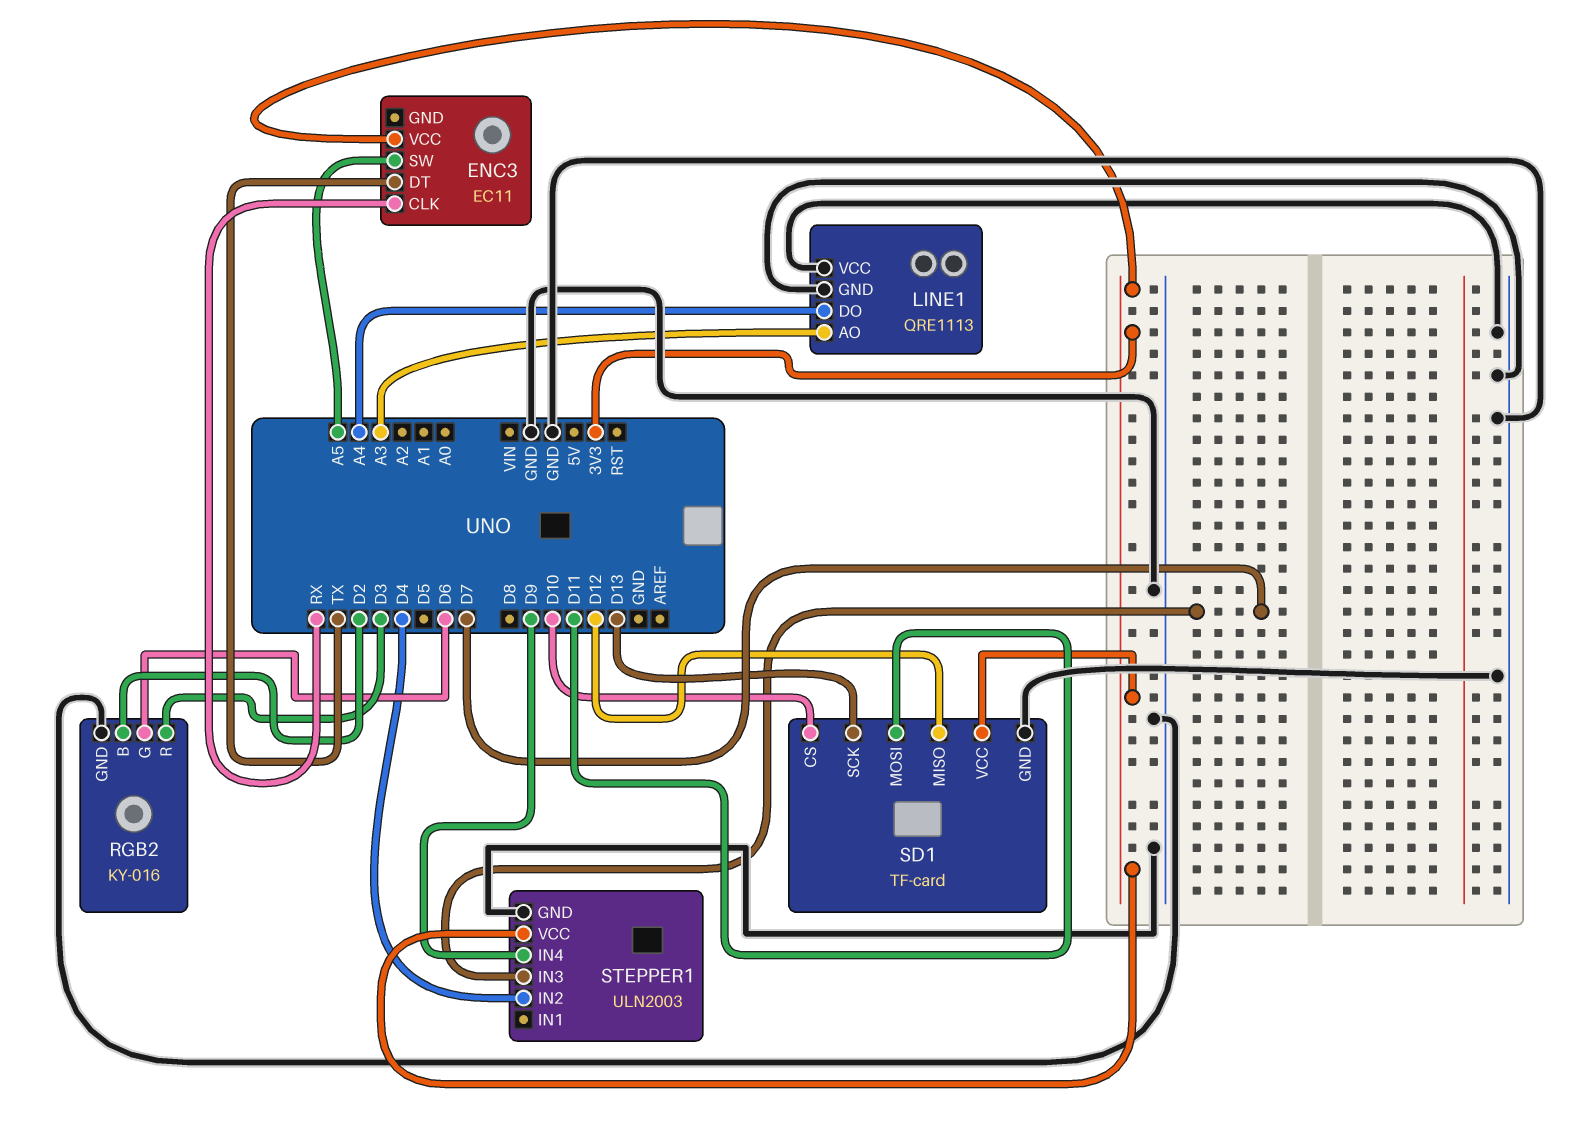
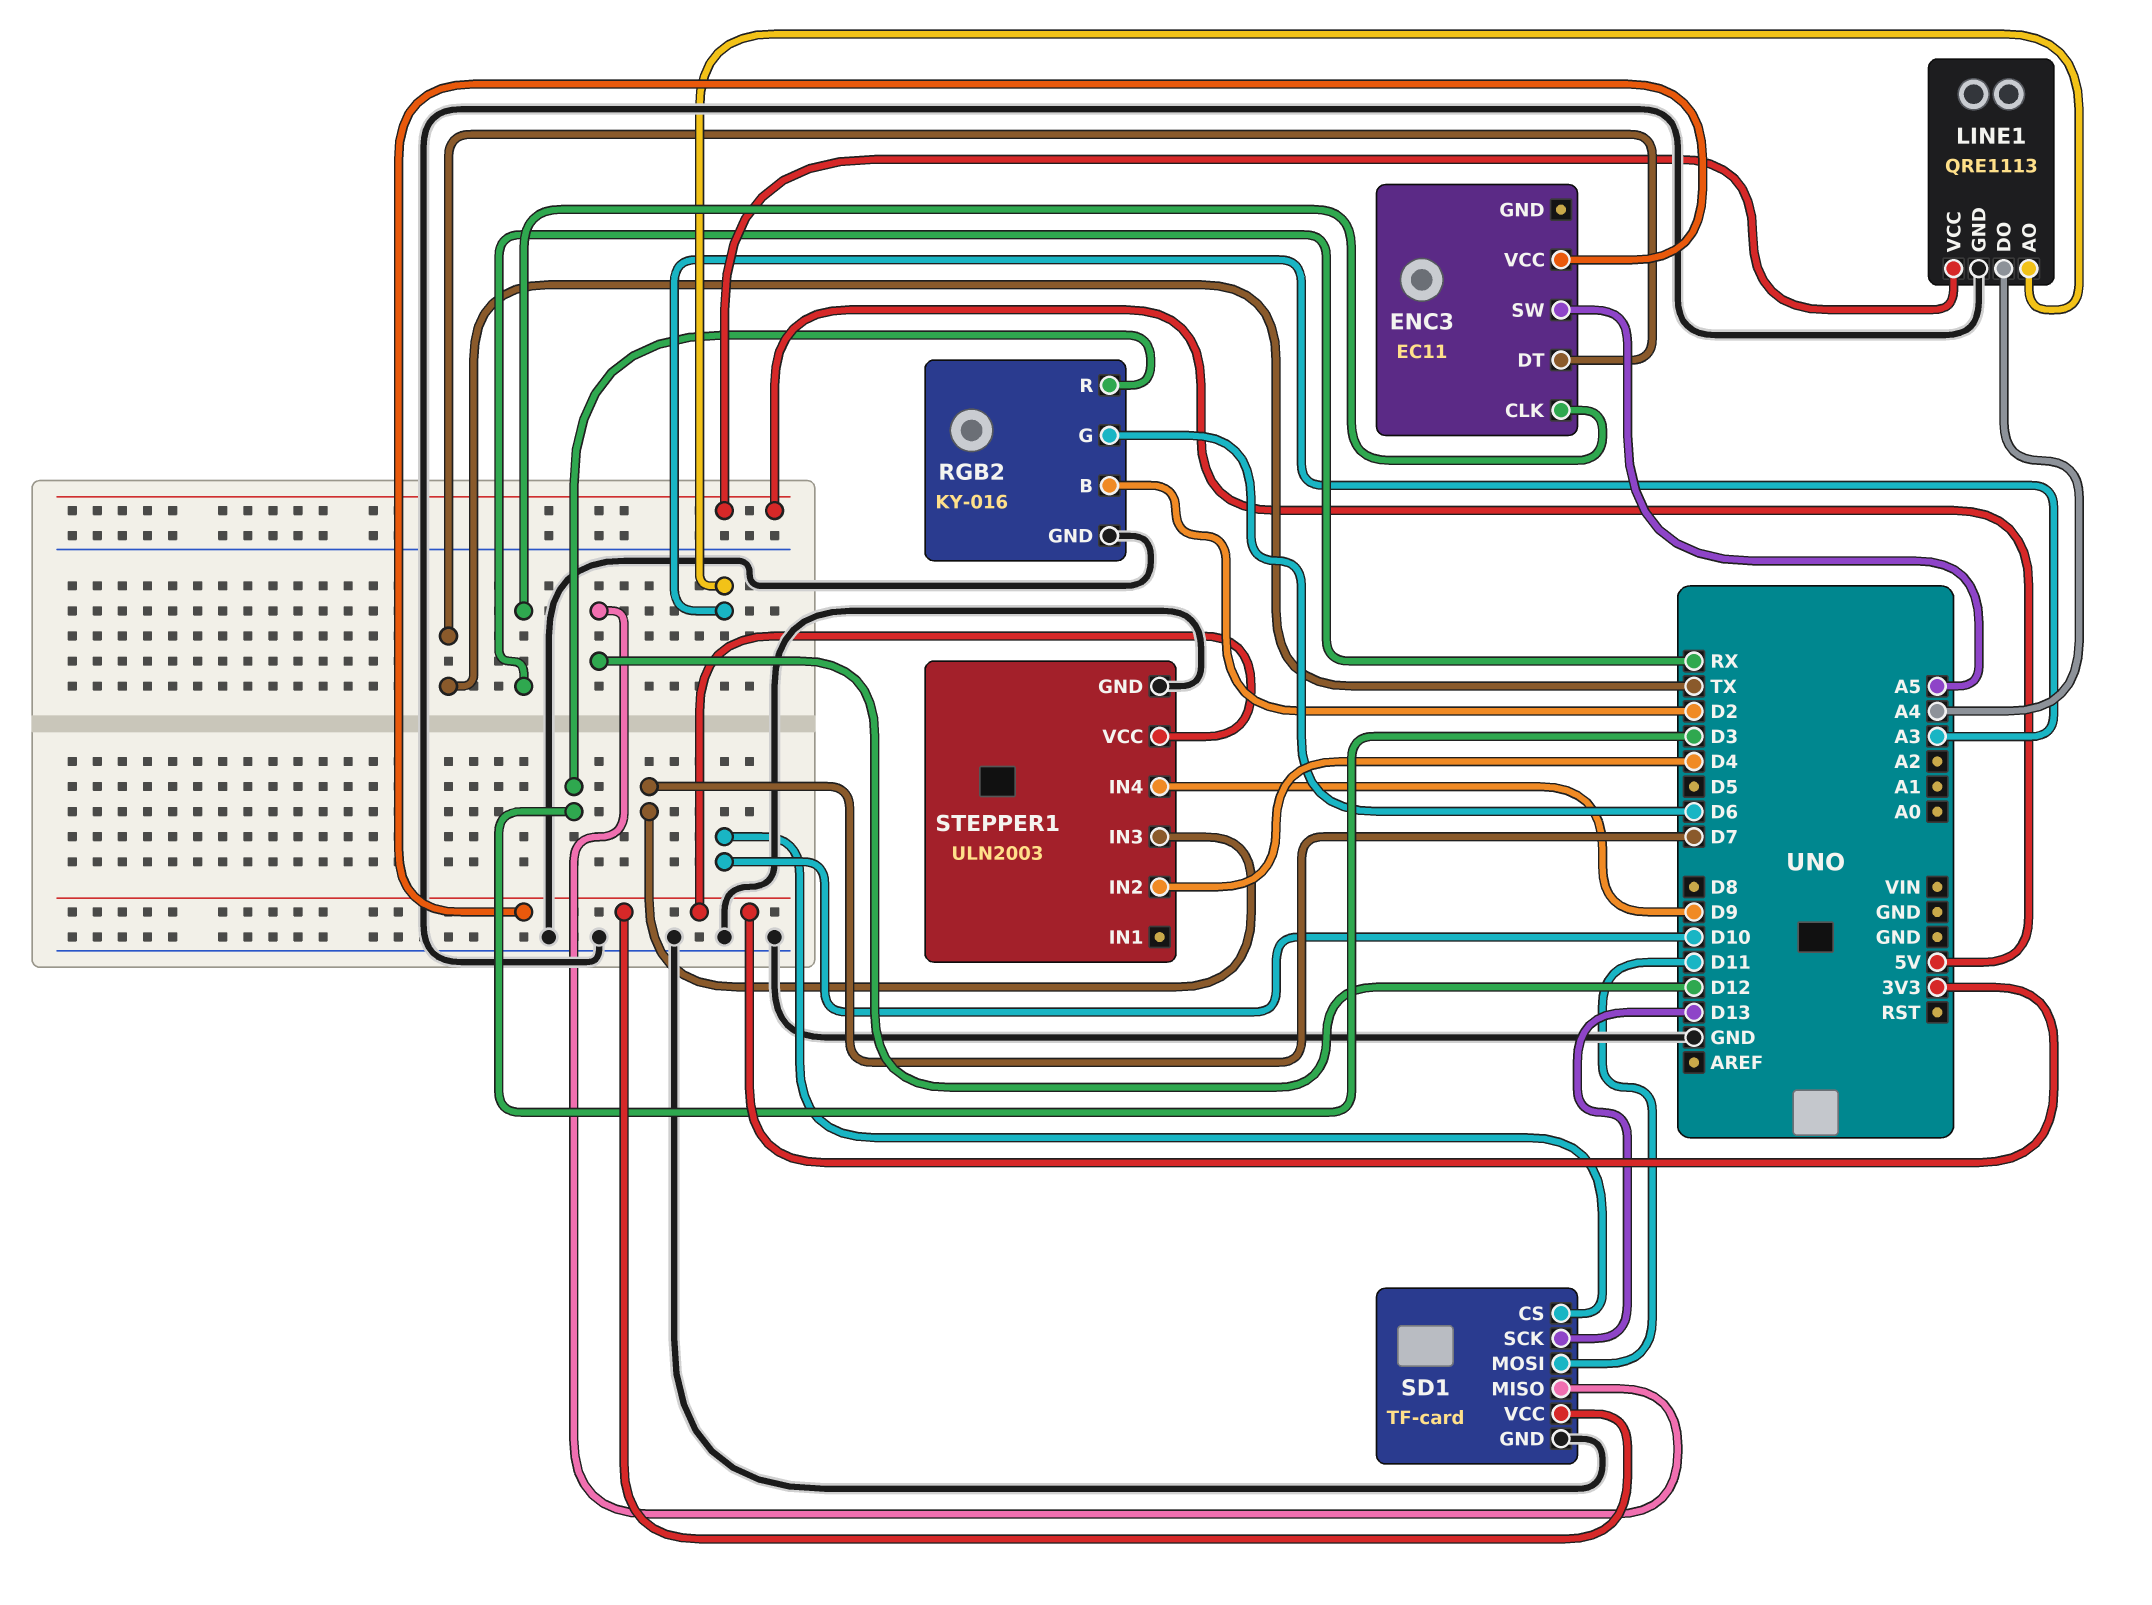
LINE1 pin VCC: GND -> 5V

